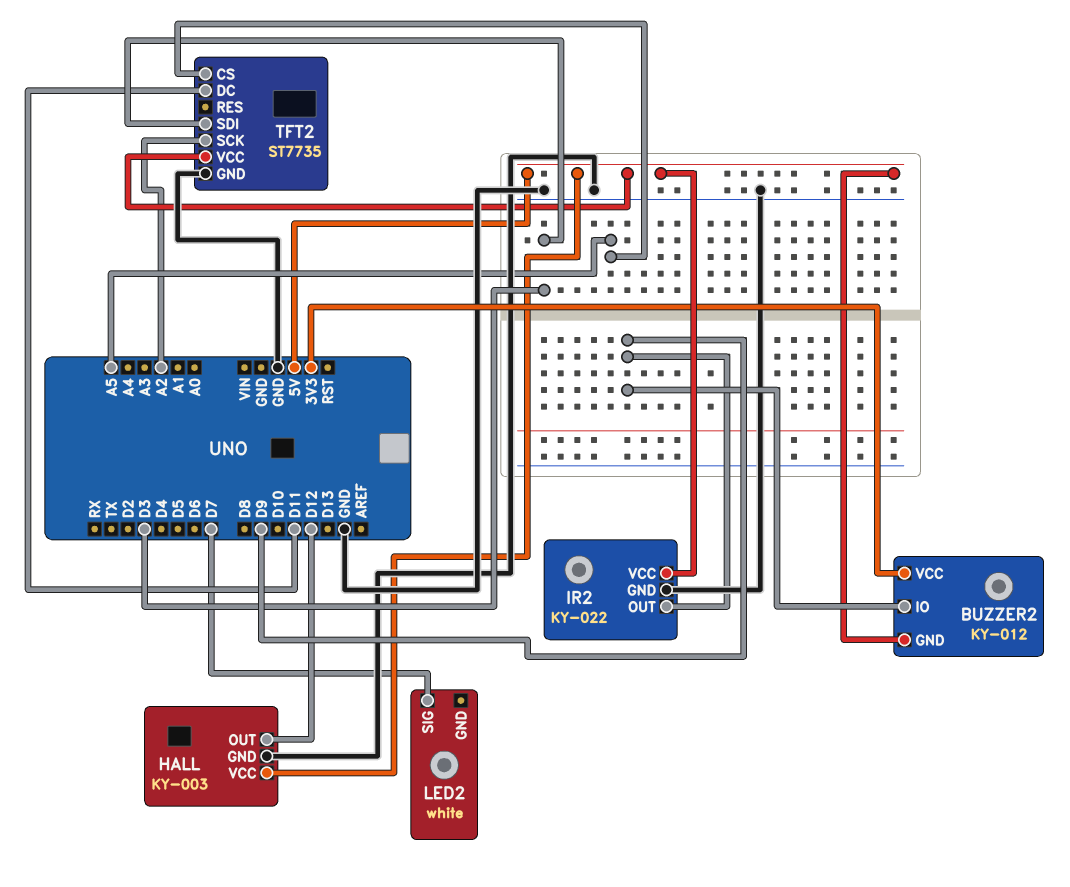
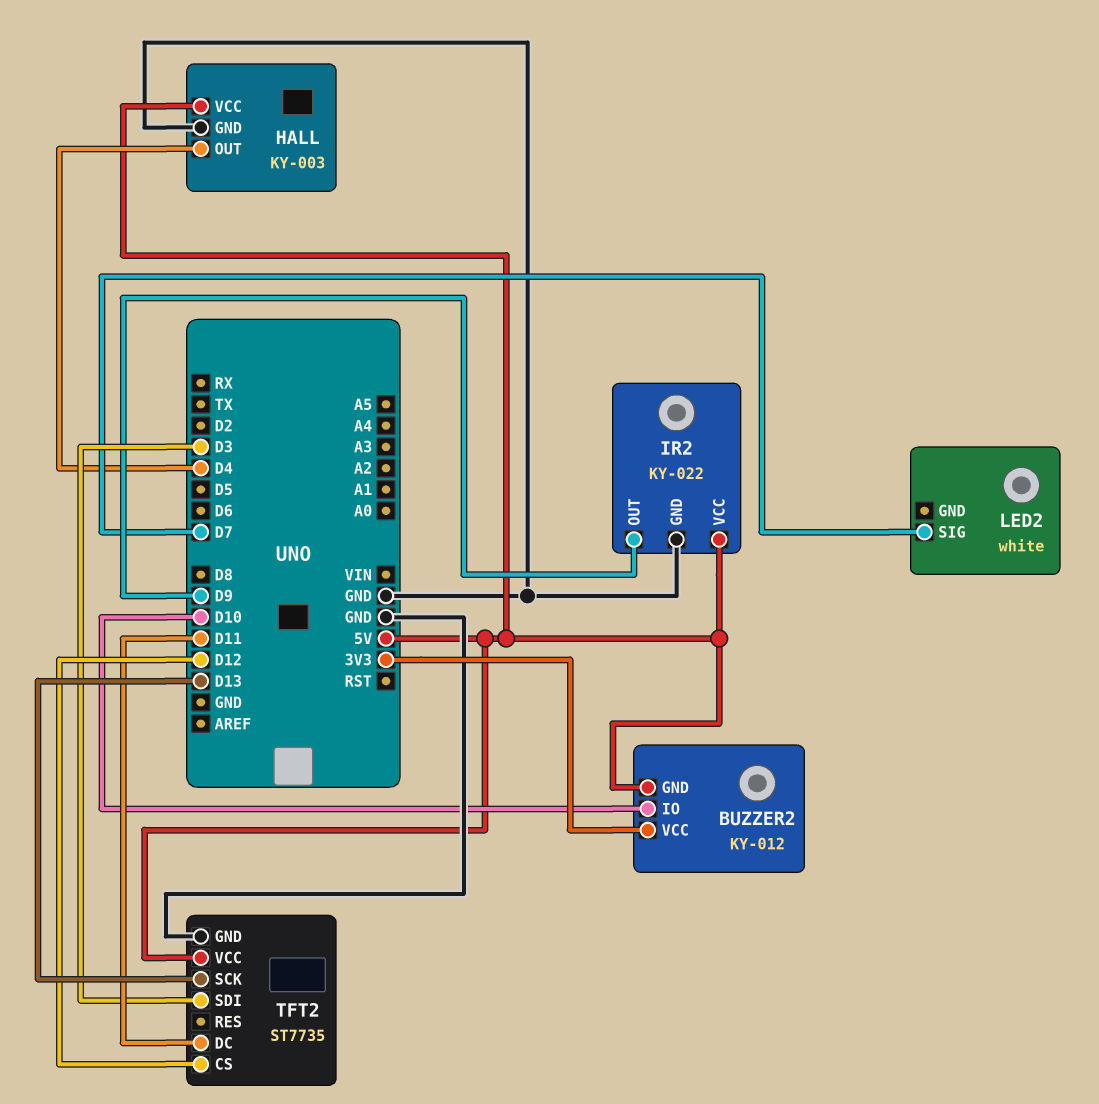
BUZZER2 pin IO: D9 -> D10
HALL pin OUT: D12 -> D4
TFT2 pin CS: A5 -> D12
TFT2 pin SCK: A2 -> D13

